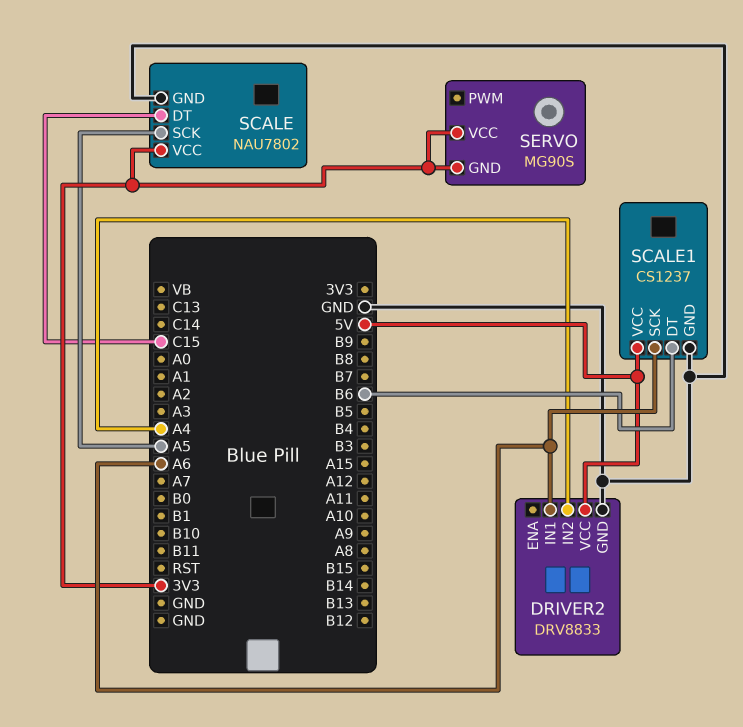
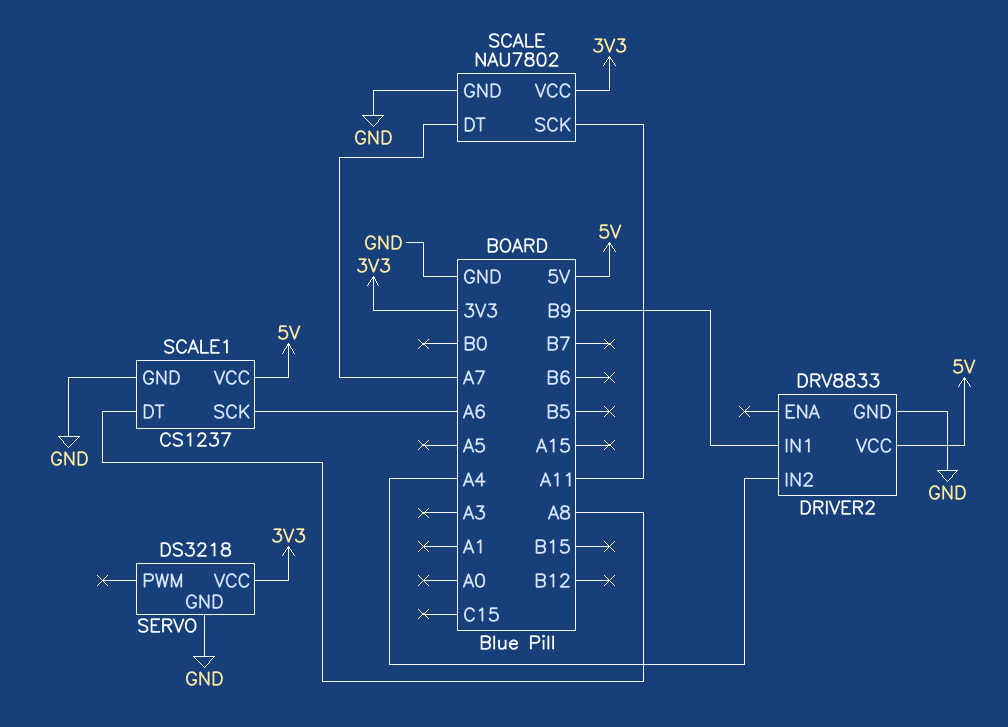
DRIVER2 pin IN1: A6 -> B9
SCALE pin DT: C15 -> A7
SCALE pin SCK: A5 -> A11
SCALE1 pin DT: B6 -> A8
SERVO: MG90S -> DS3218
SERVO pin GND: 3V3 -> GND

